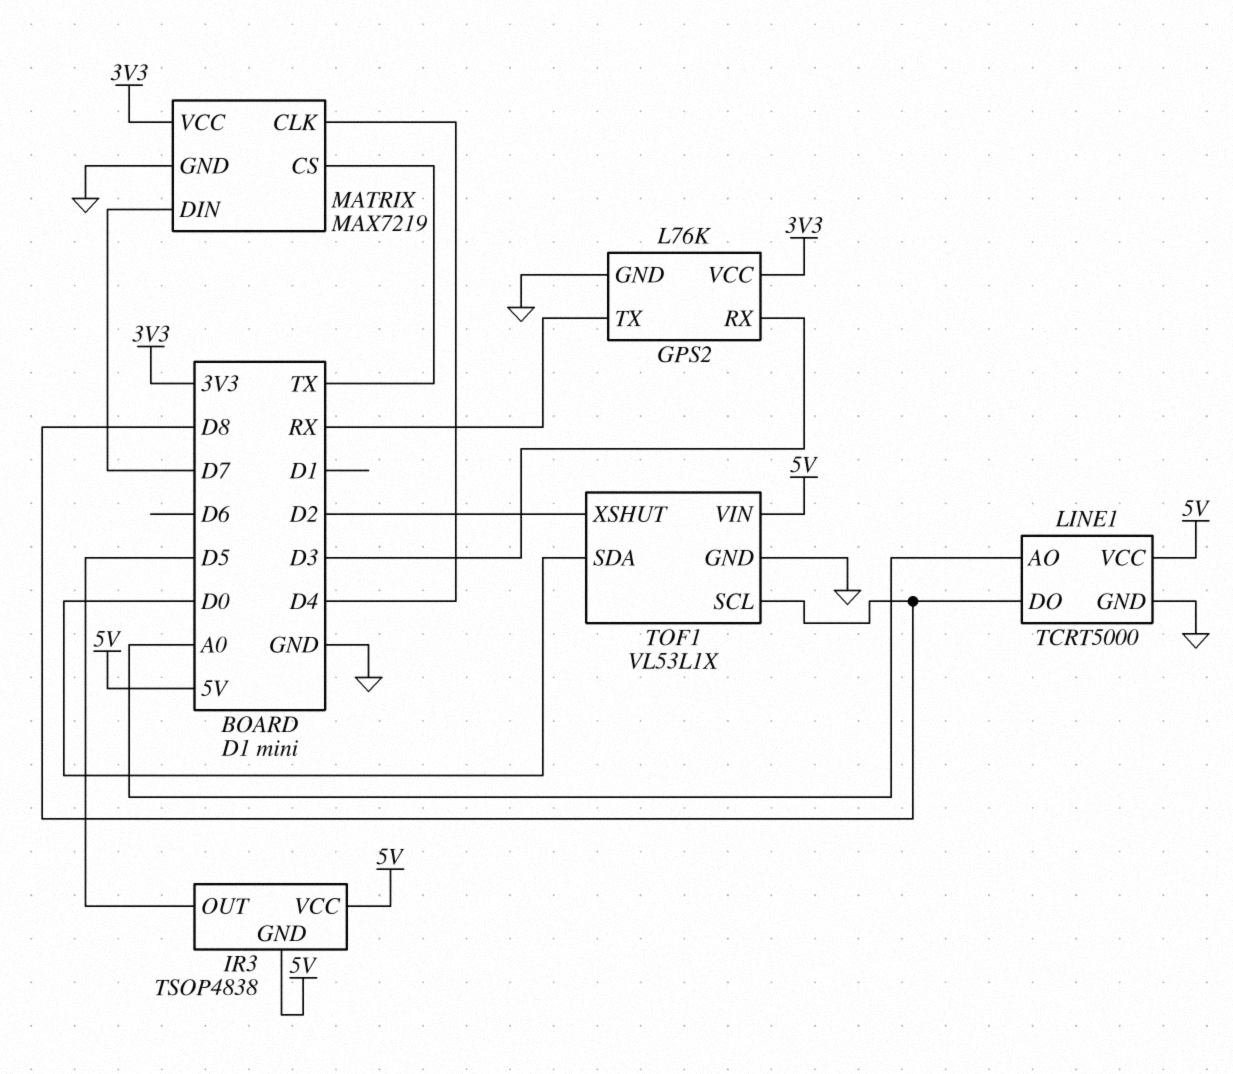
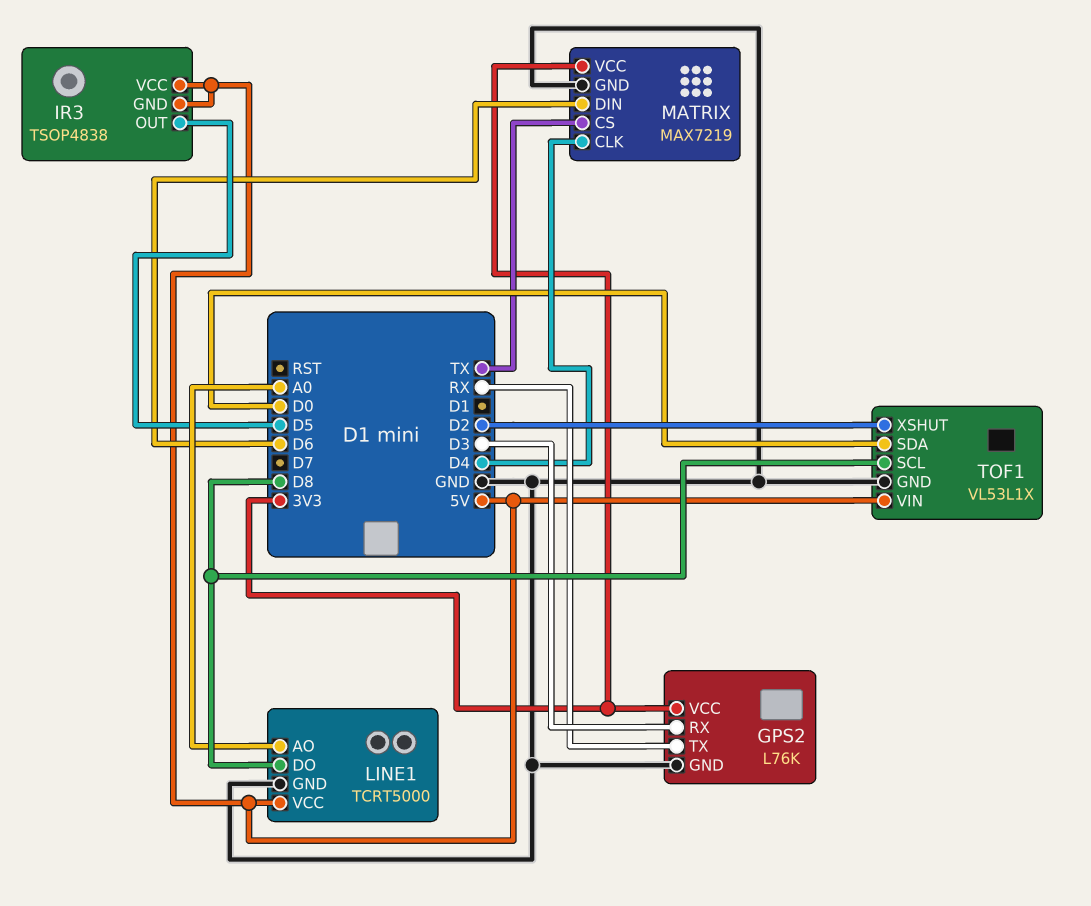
MATRIX pin DIN: D7 -> D6

